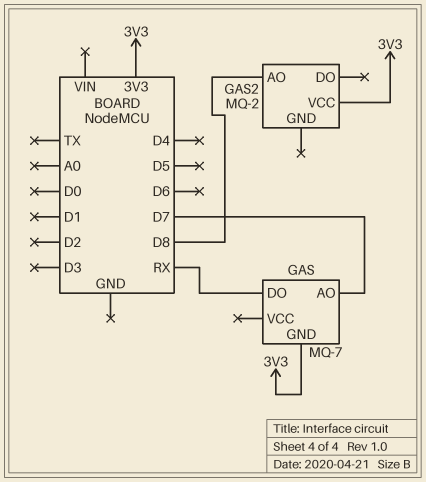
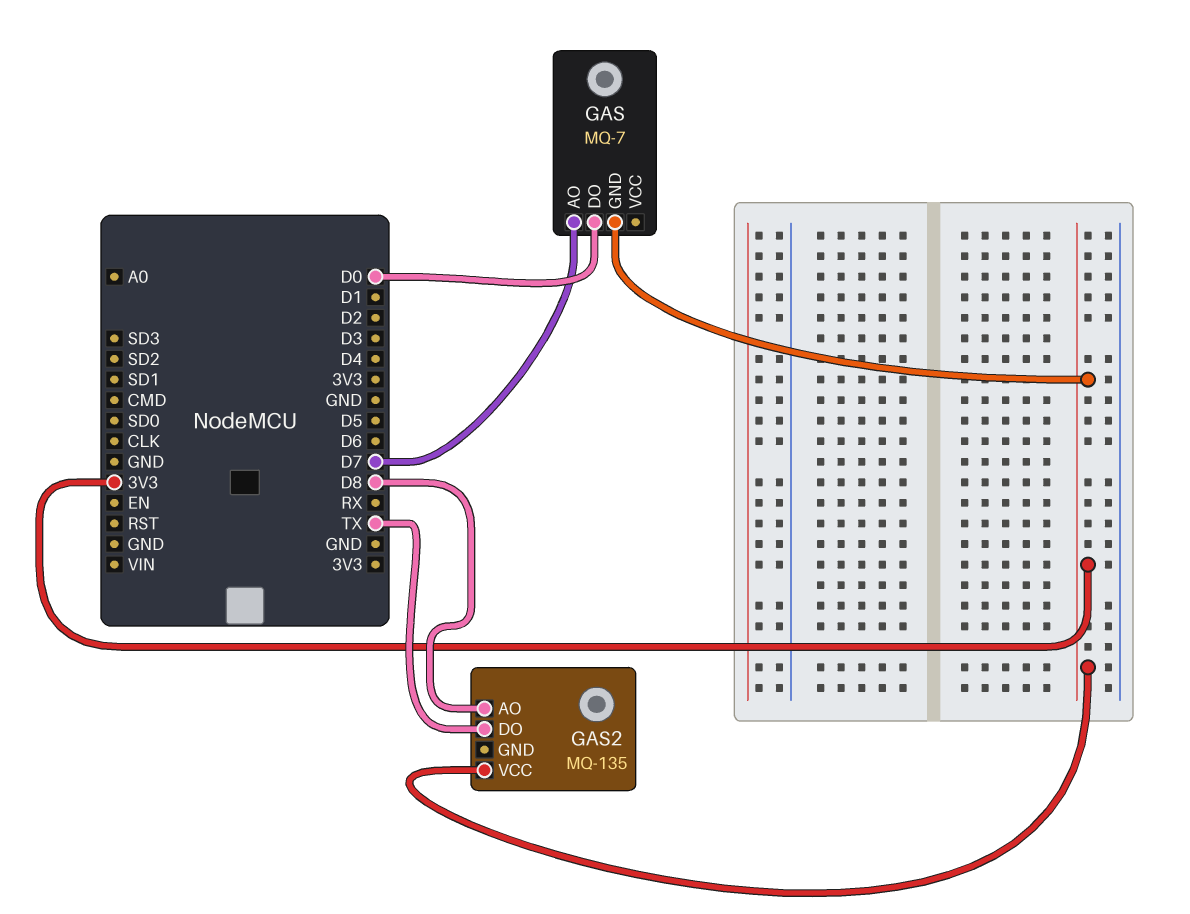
GAS pin DO: RX -> D0
GAS2: MQ-2 -> MQ-135
GAS2 pin DO: none -> TX

